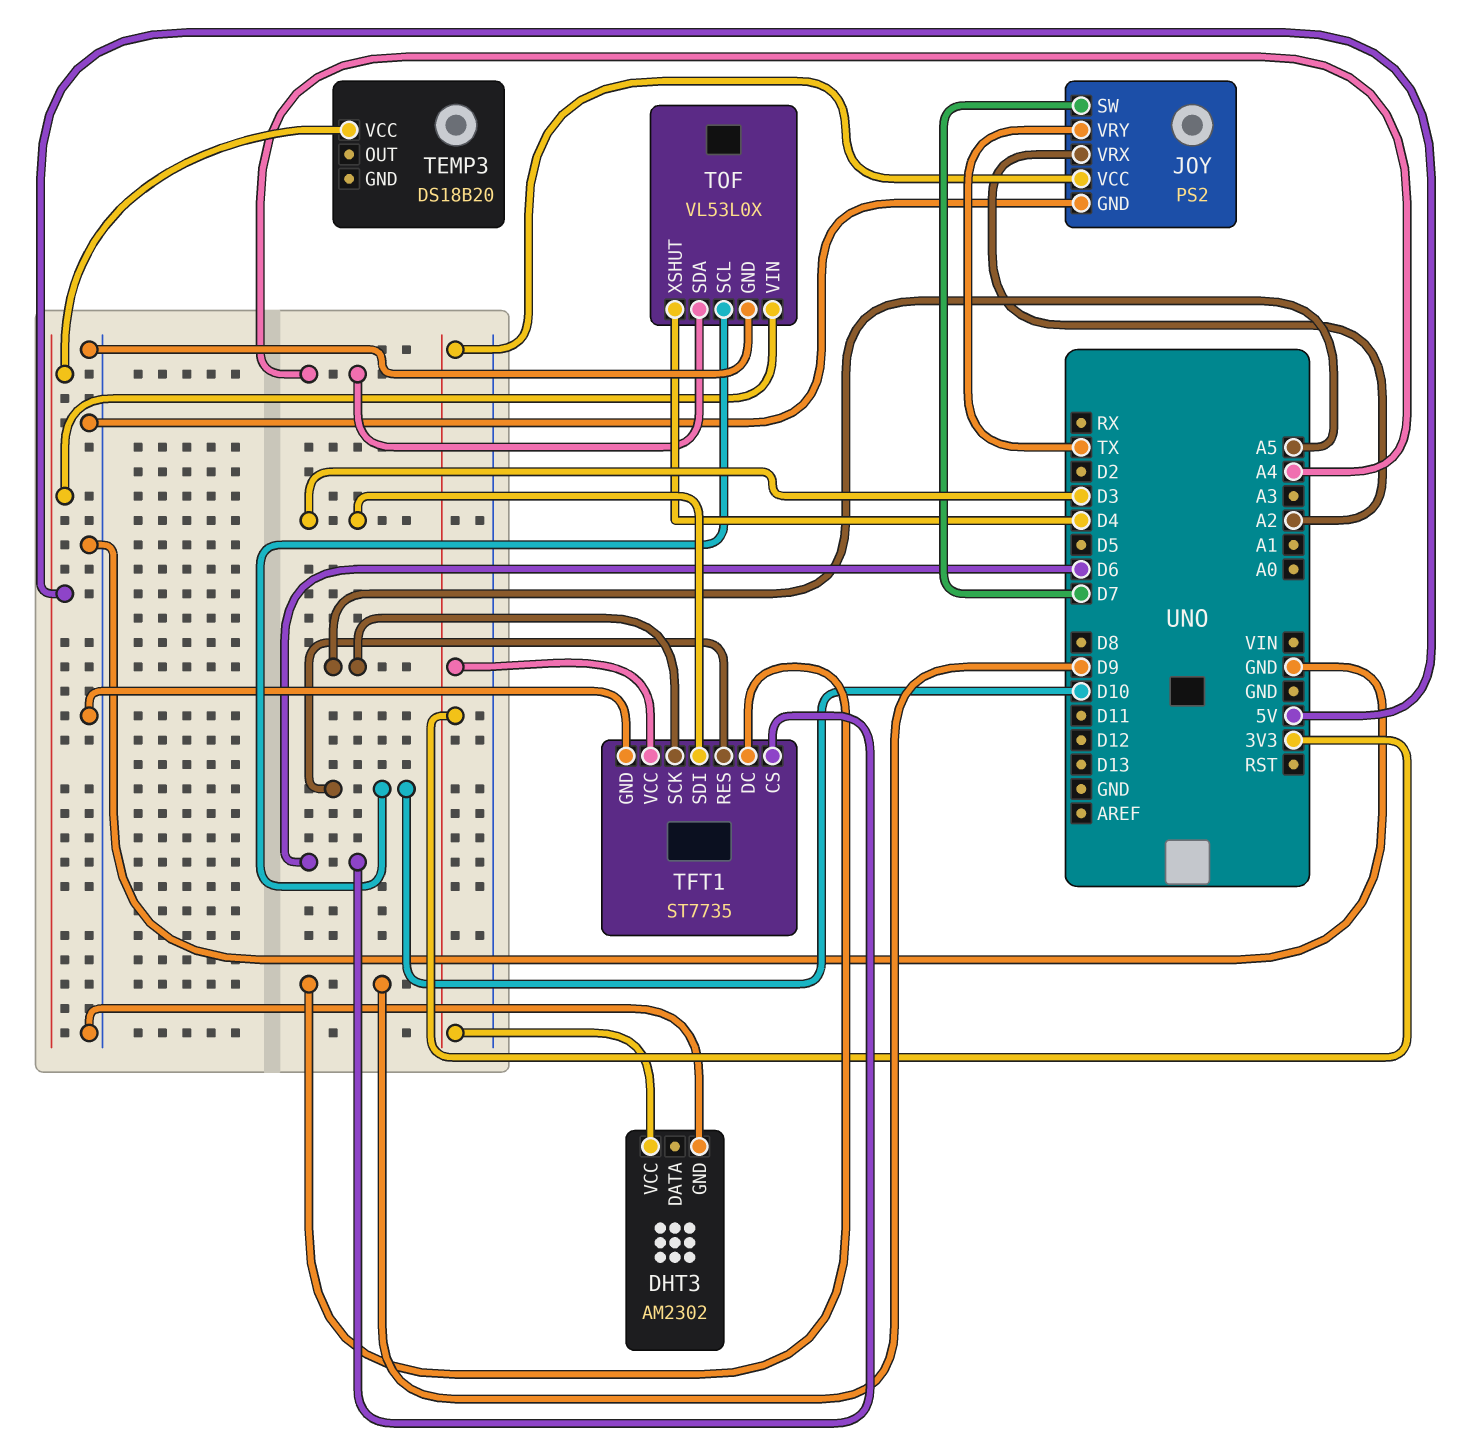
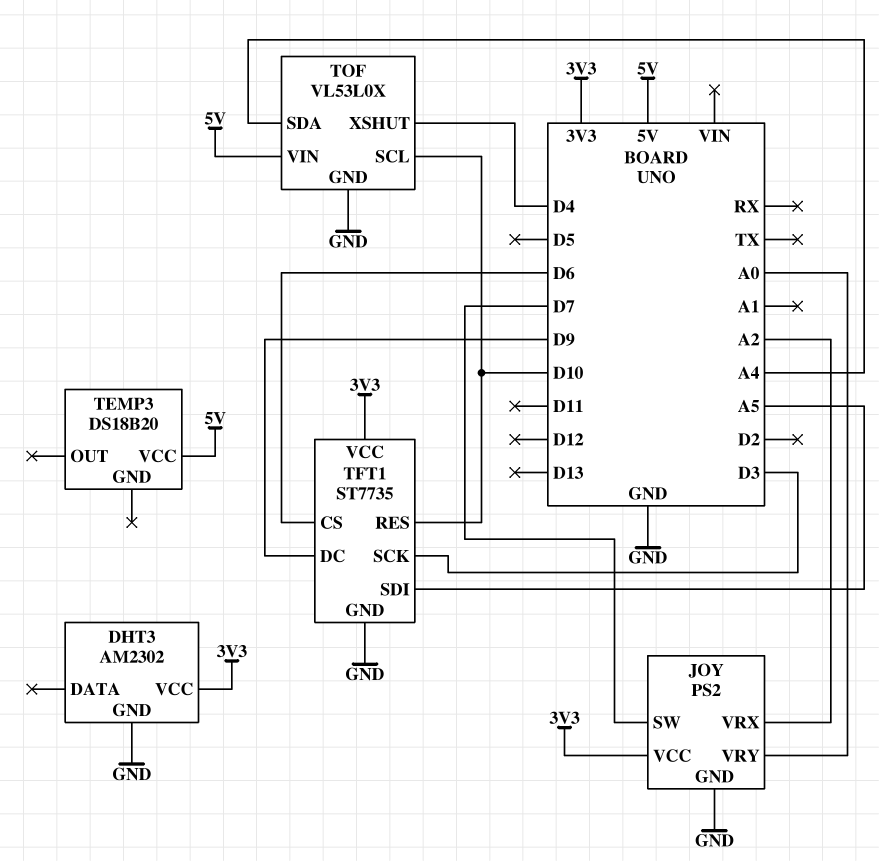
JOY pin VRY: TX -> A0
TFT1 pin SCK: A5 -> D3
TFT1 pin SDI: D3 -> A5

